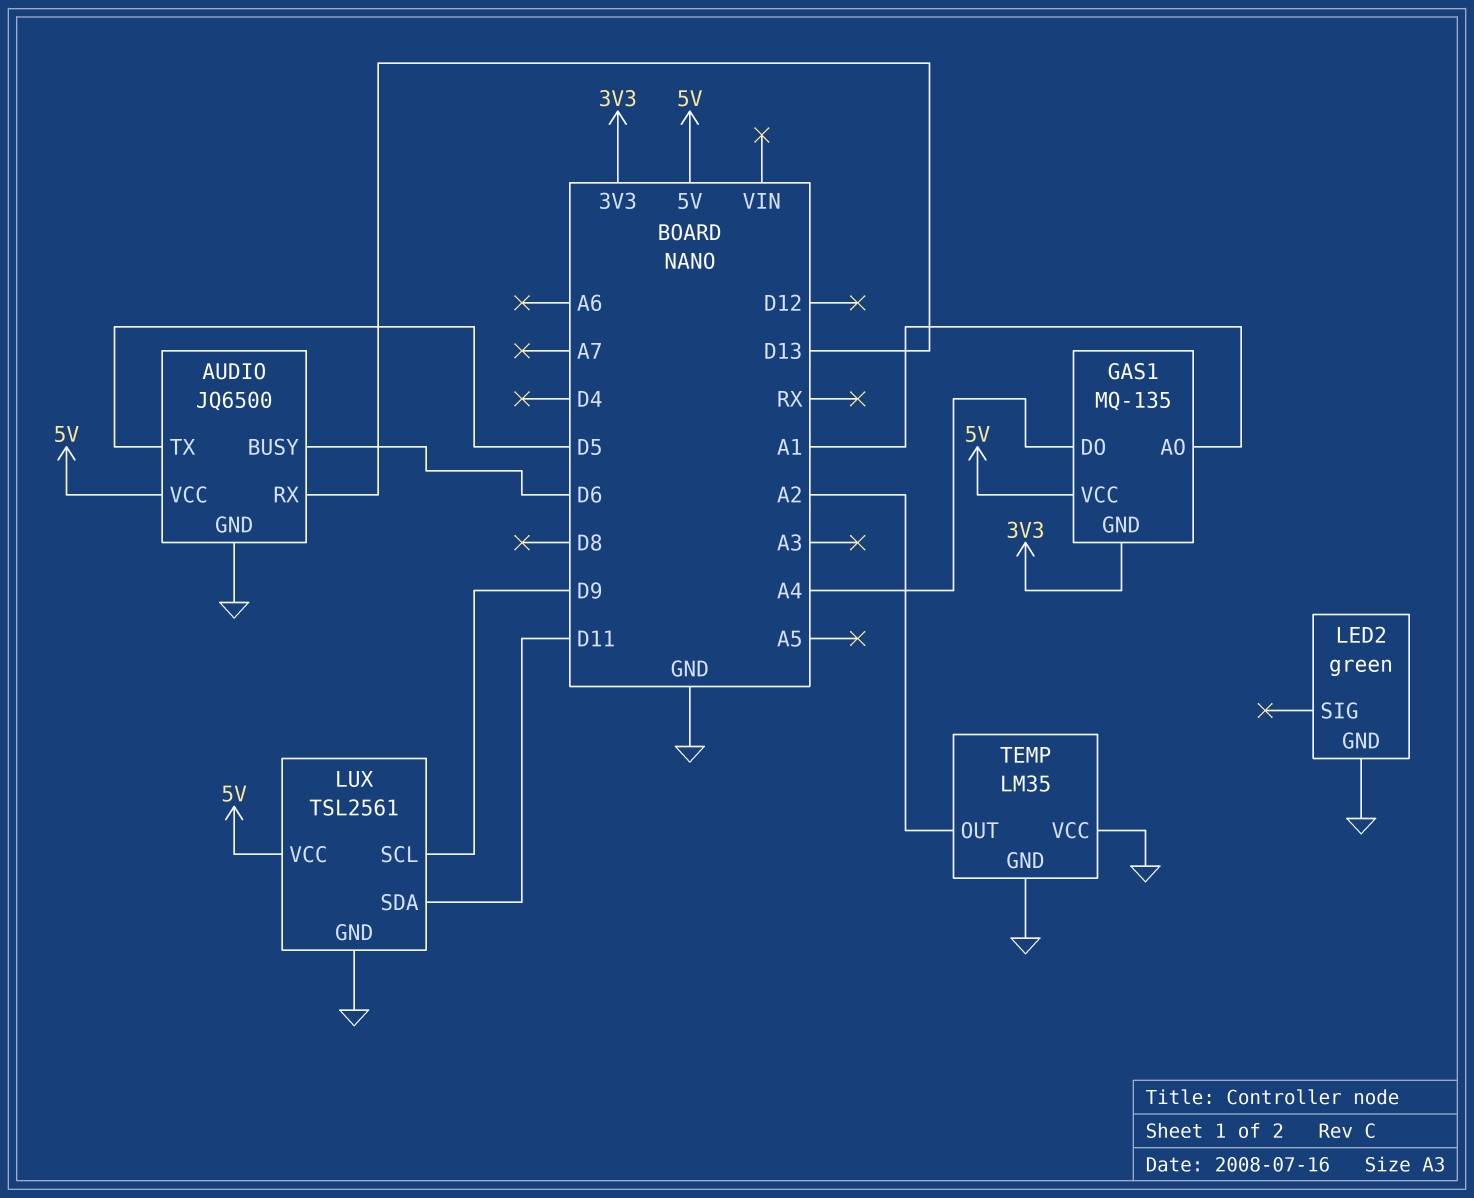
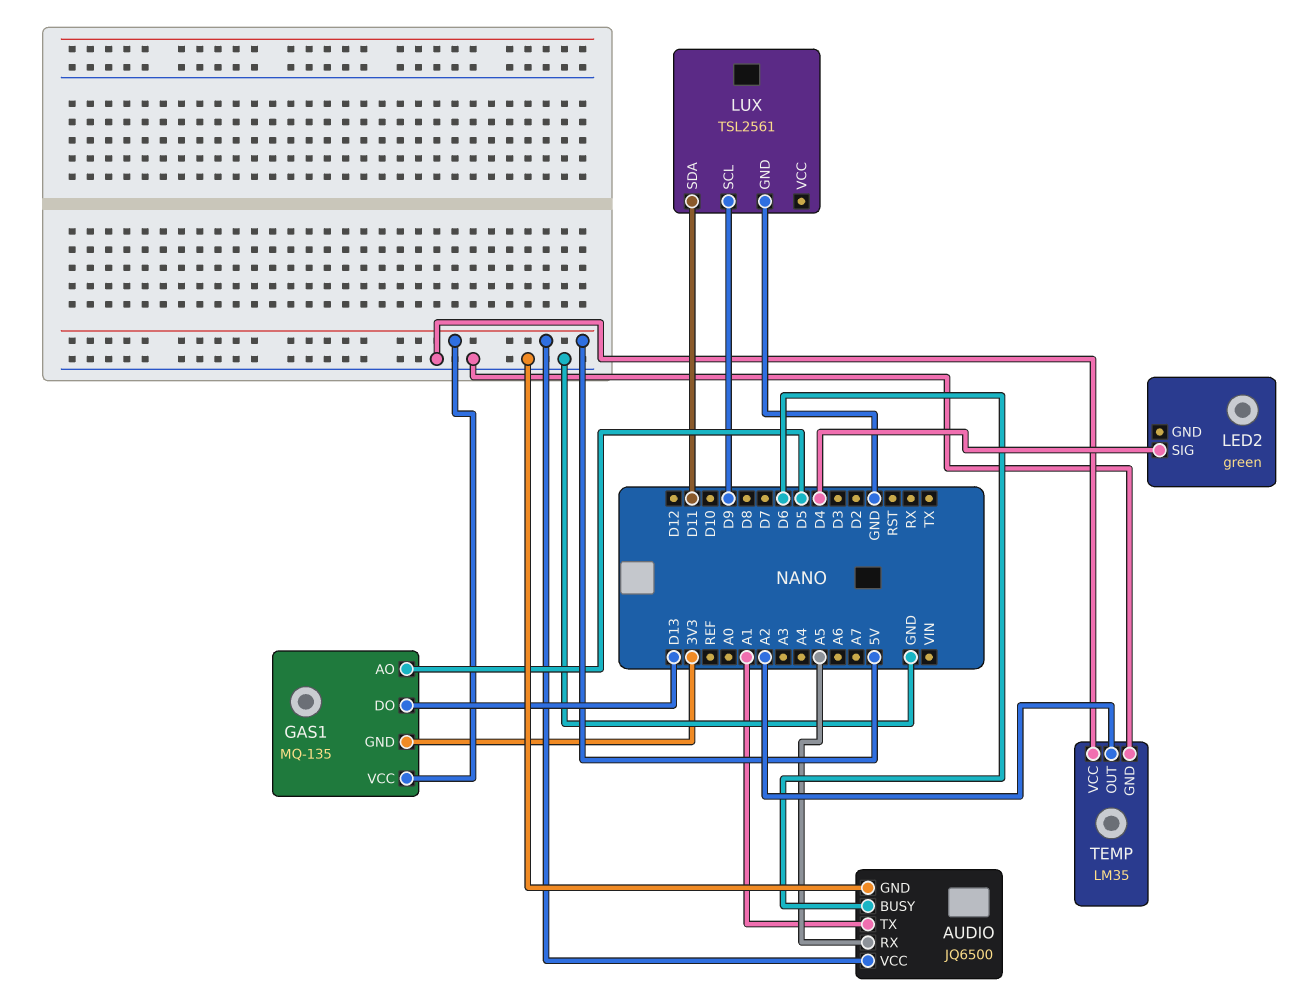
AUDIO pin RX: D13 -> A5
AUDIO pin TX: D5 -> A1
GAS1 pin AO: A1 -> D5
GAS1 pin DO: A4 -> D13
LED2 pin GND: GND -> none
LED2 pin SIG: none -> D4
LUX pin VCC: 5V -> none

